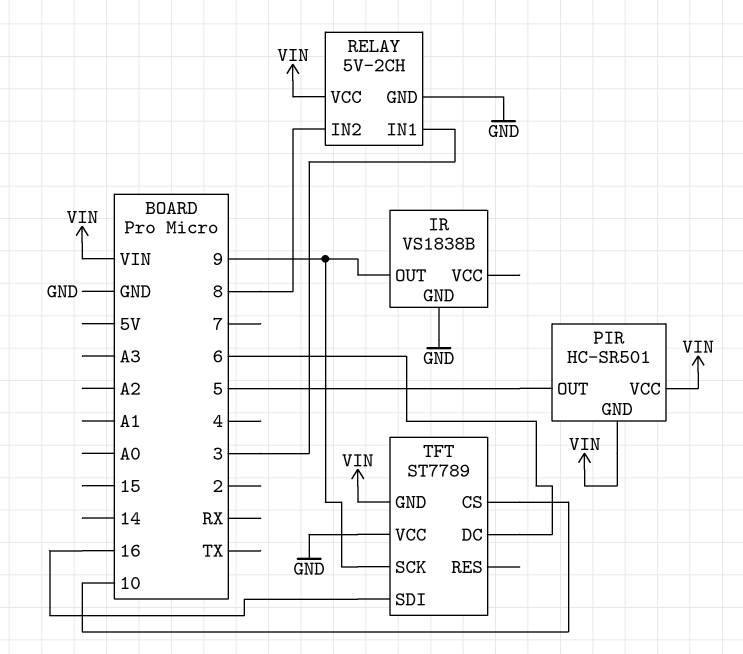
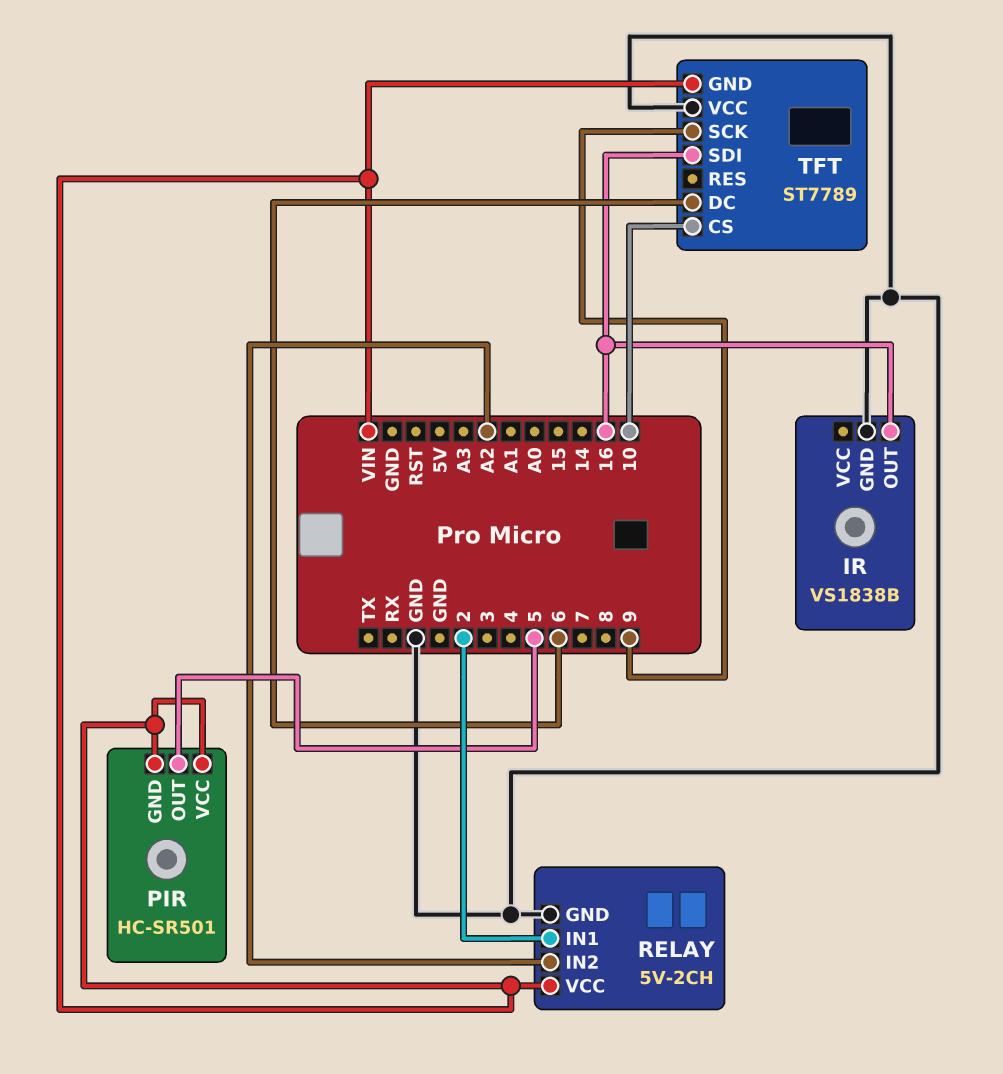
IR pin OUT: 9 -> 16
RELAY pin IN1: 3 -> 2
RELAY pin IN2: 8 -> A2

